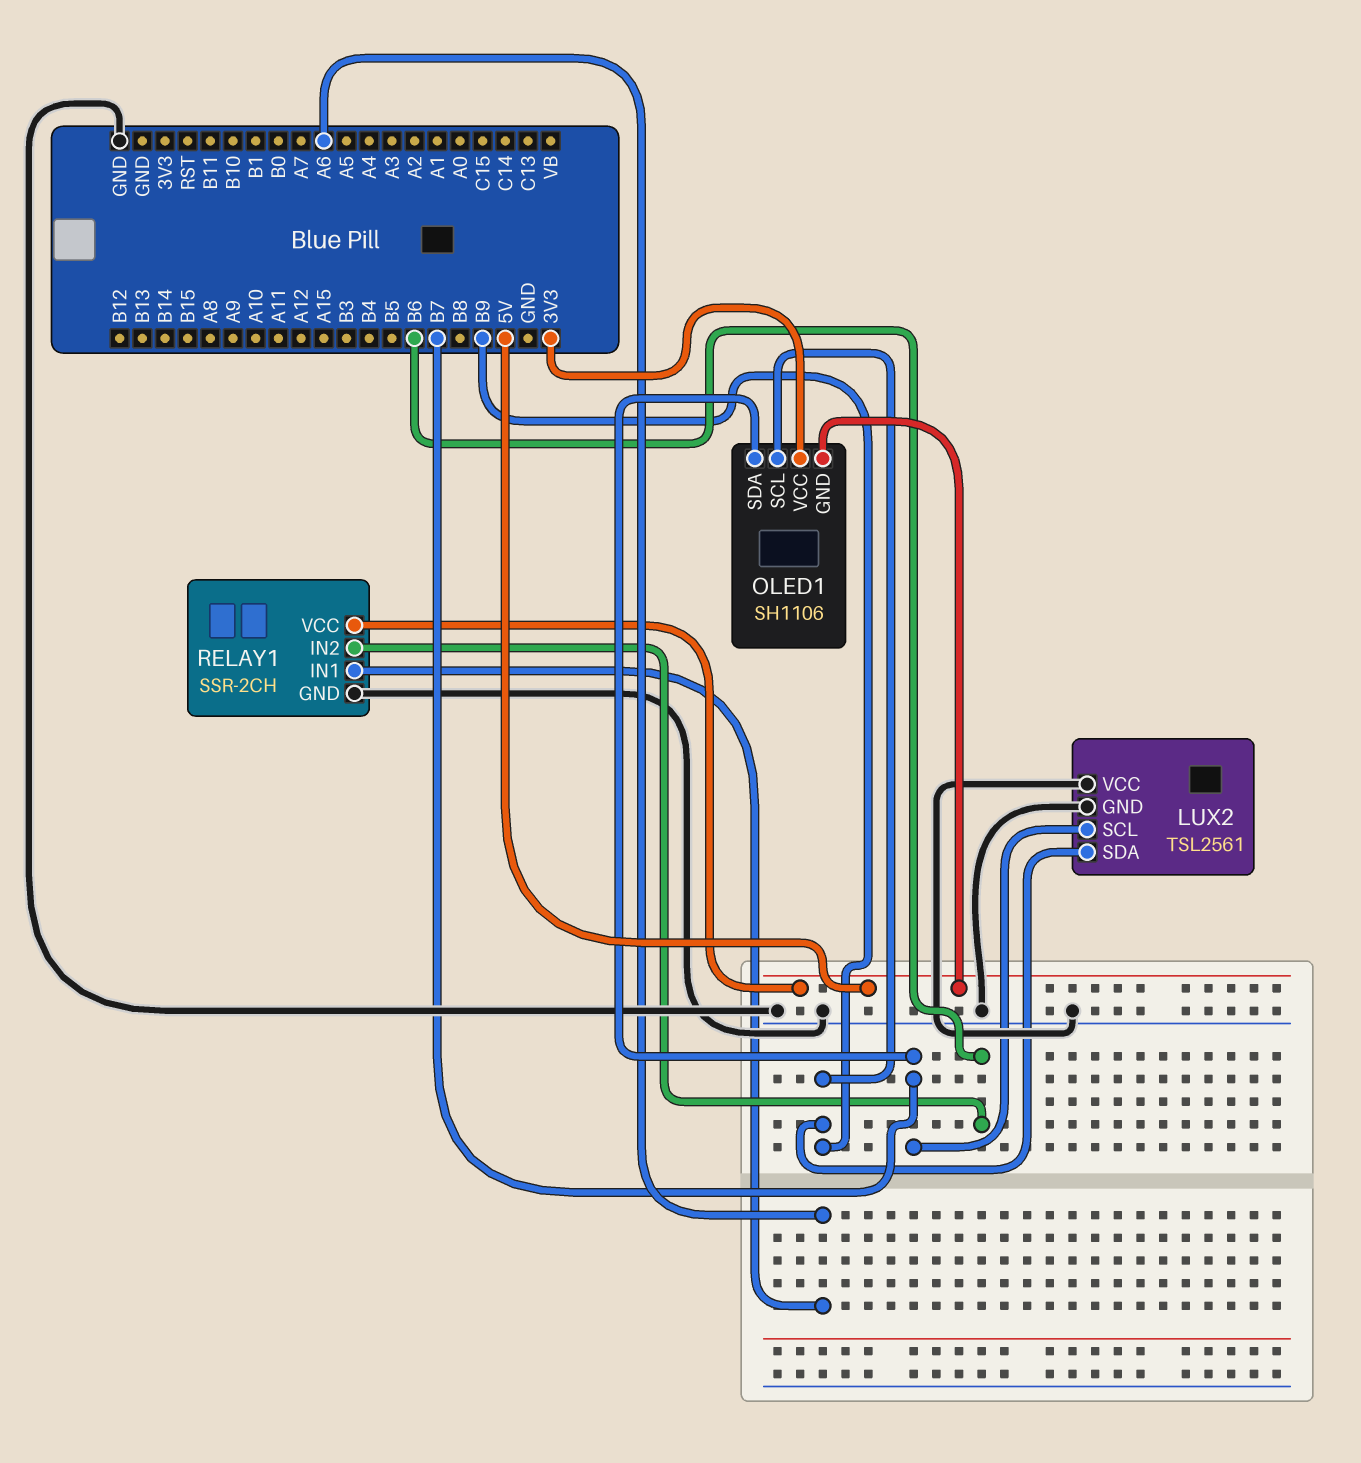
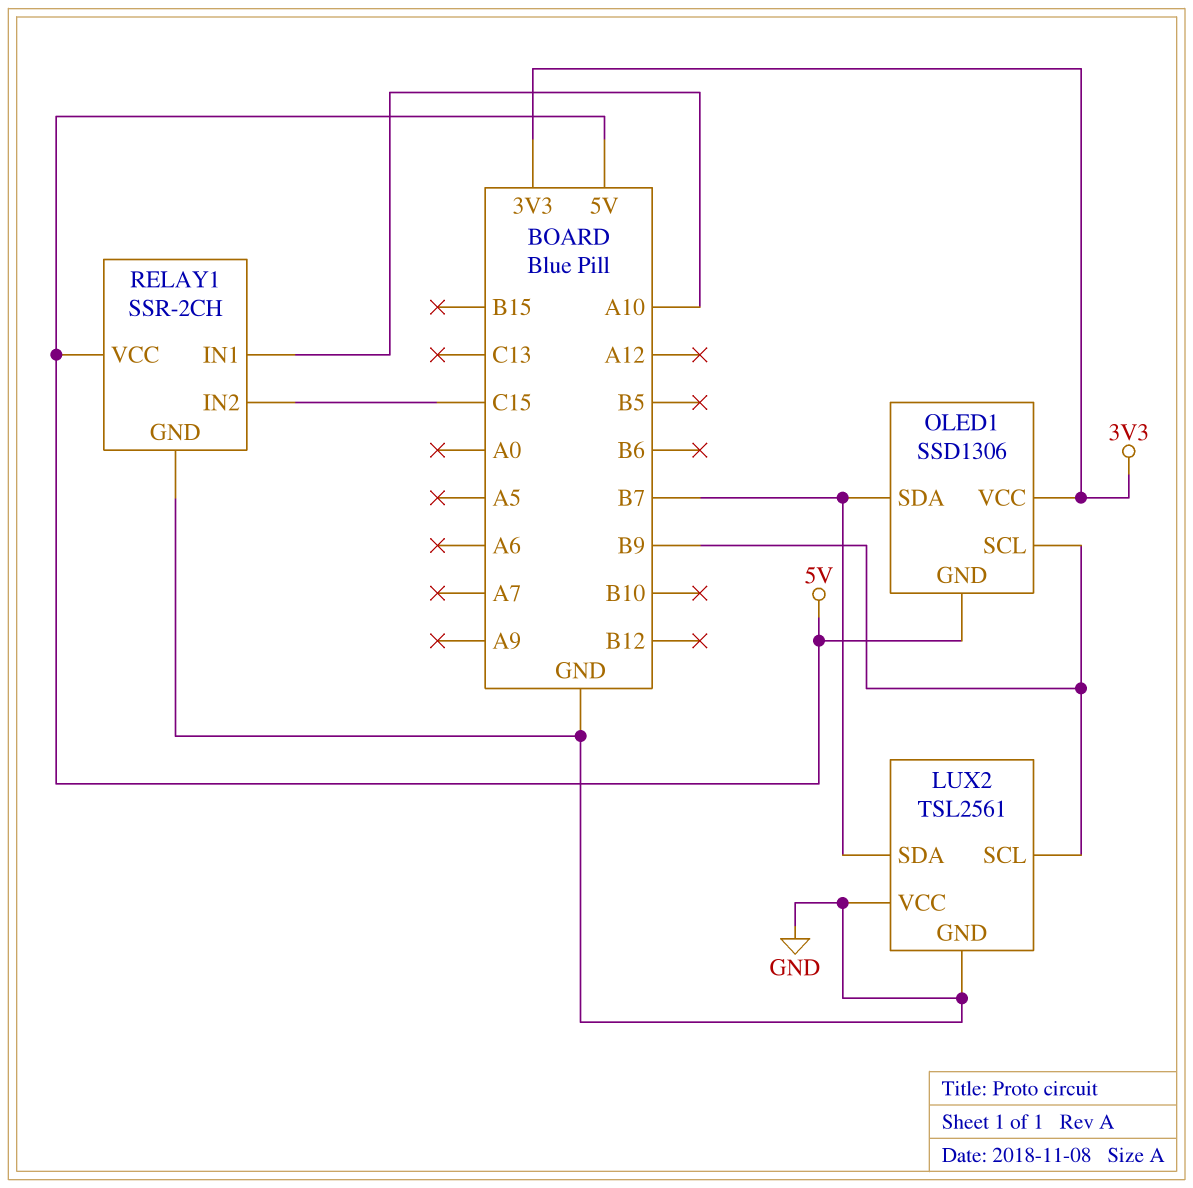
LUX2 pin SCL: B7 -> B9
LUX2 pin SDA: B9 -> B7
OLED1: SH1106 -> SSD1306
RELAY1 pin IN1: A6 -> A10
RELAY1 pin IN2: B6 -> C15

